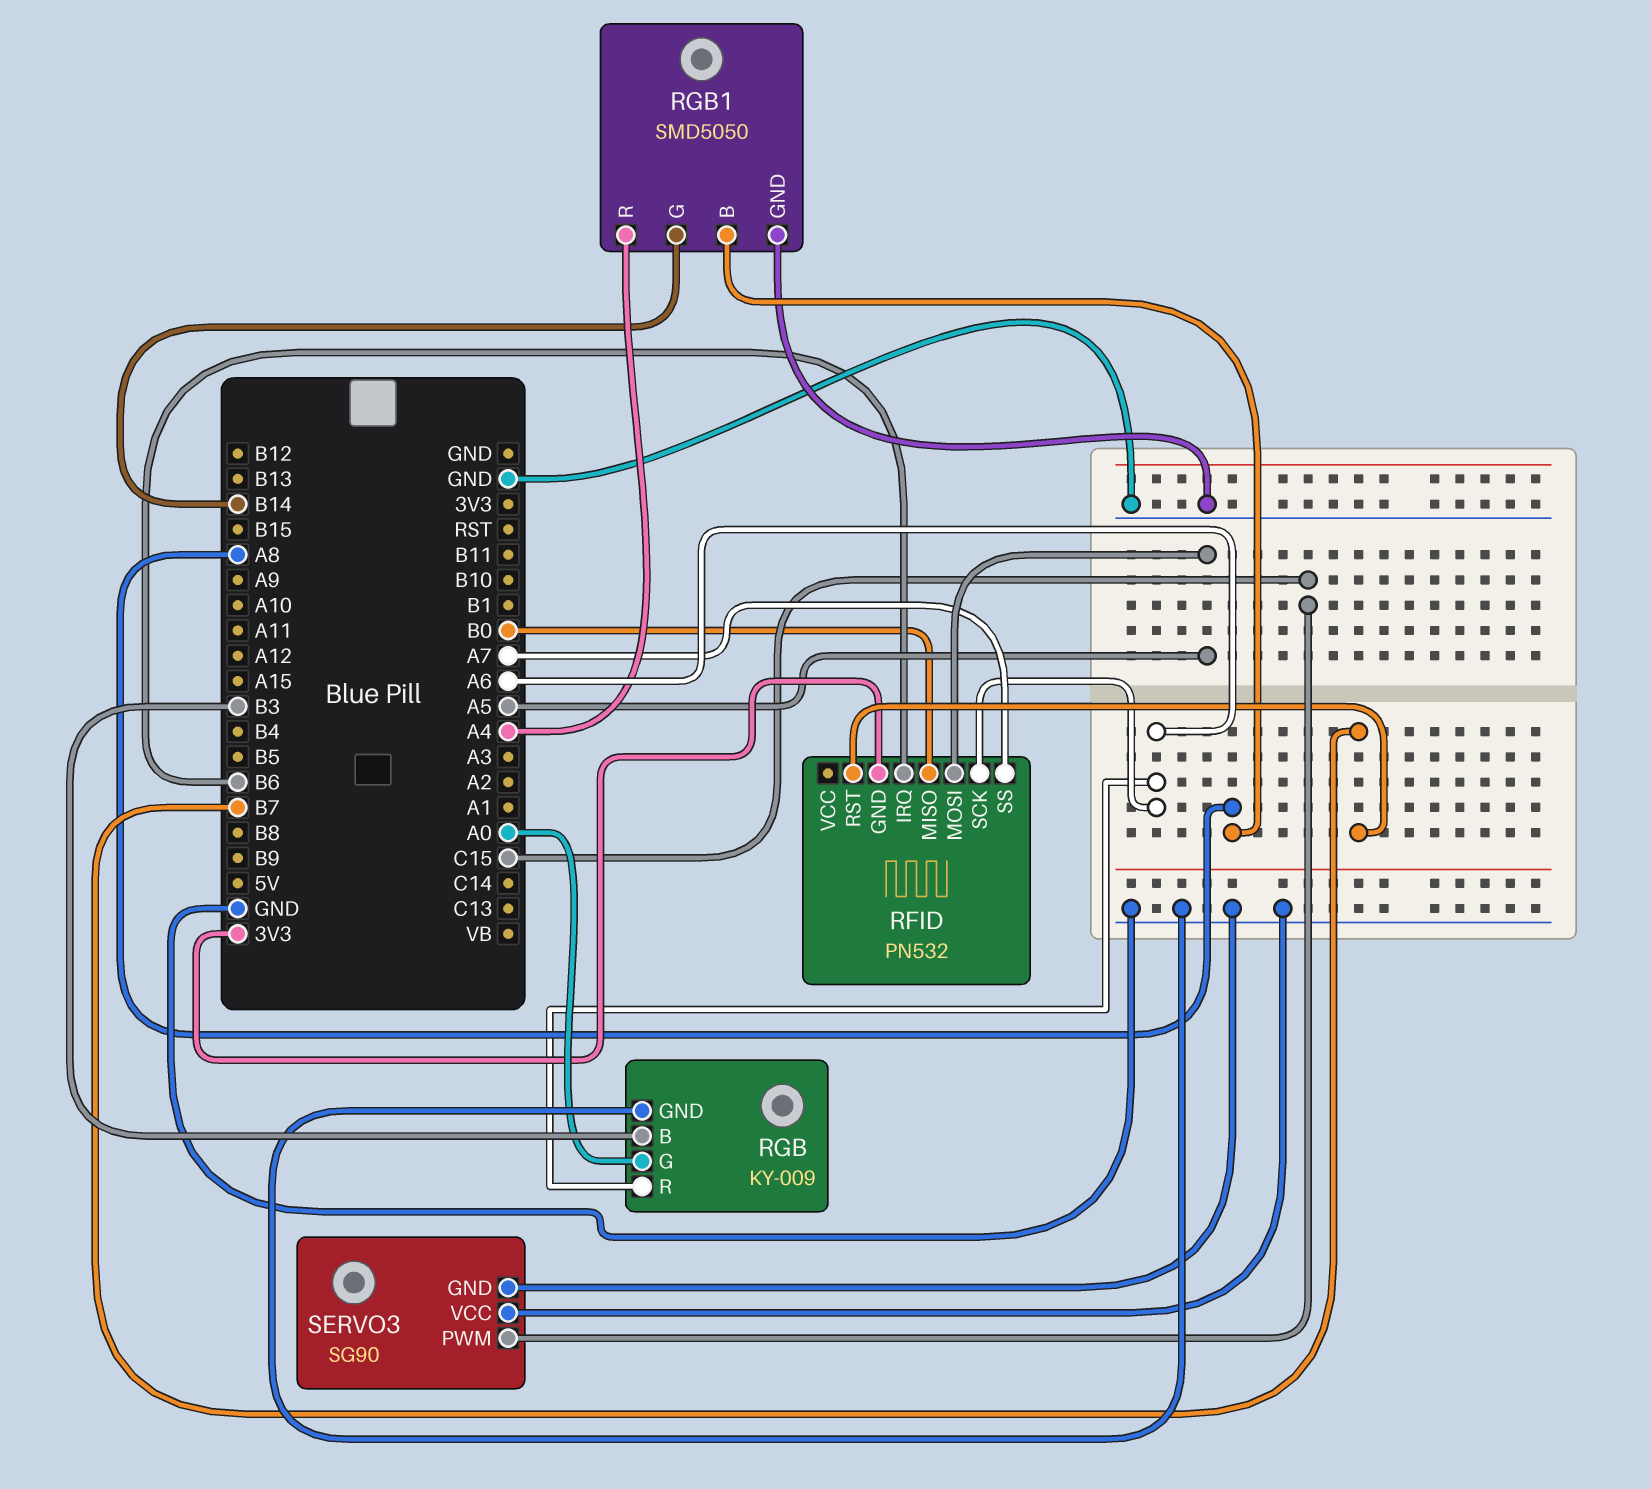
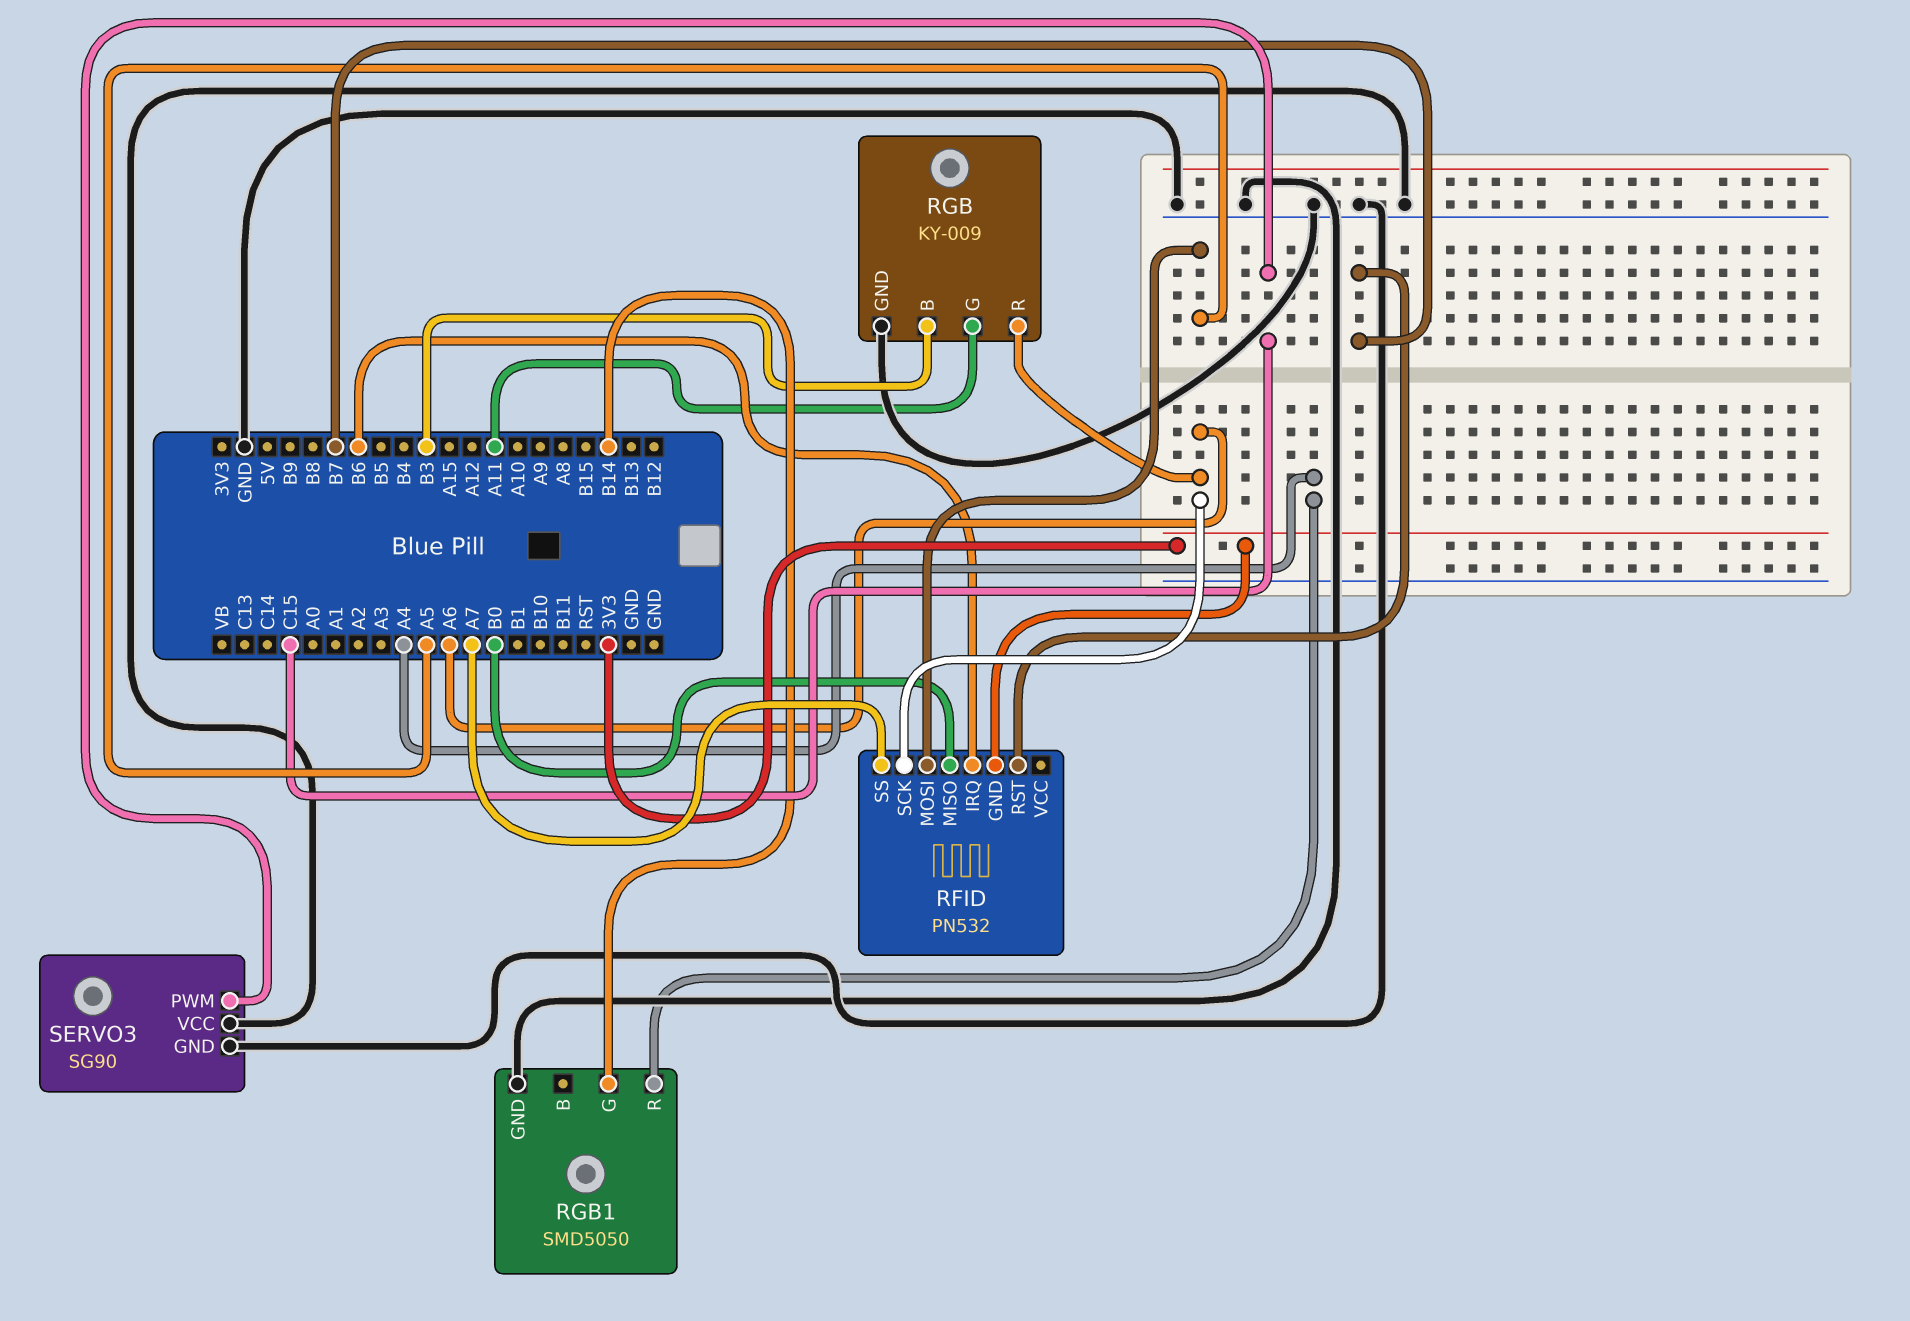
RGB pin G: A0 -> A11
RGB1 pin B: A8 -> none

